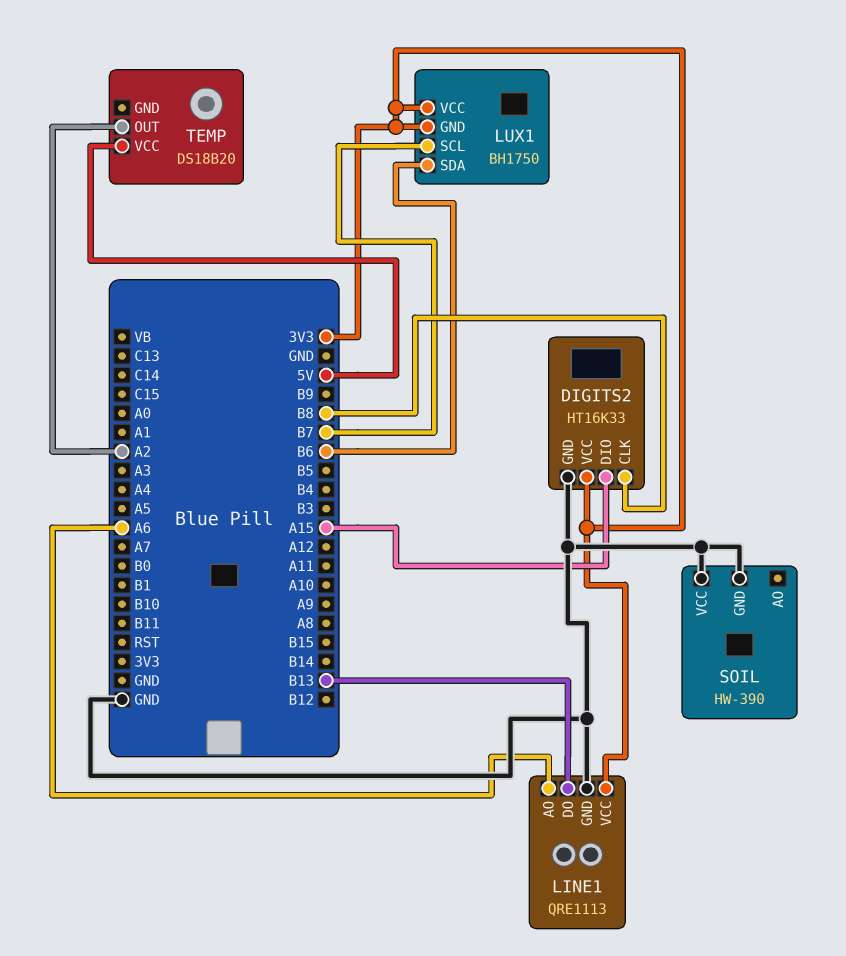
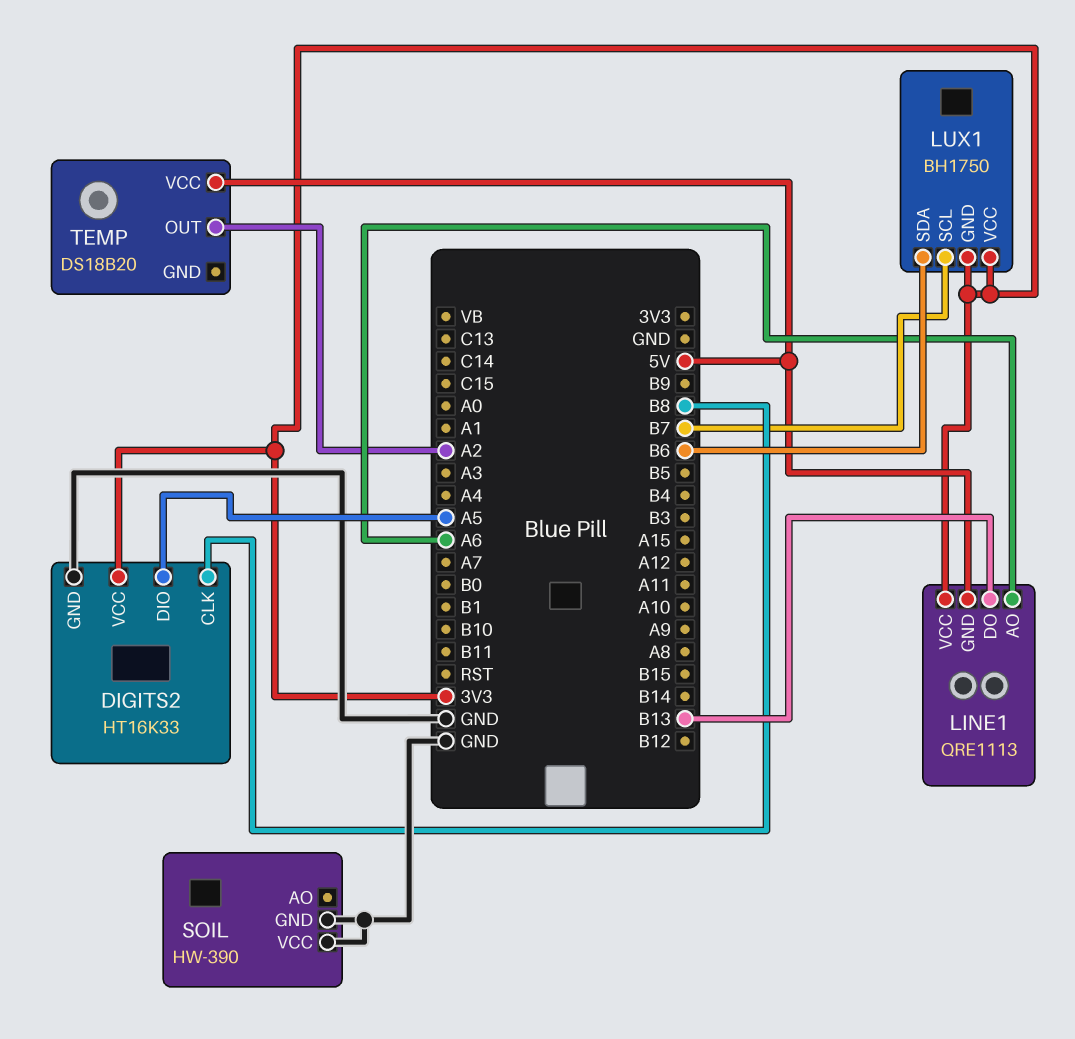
DIGITS2 pin DIO: A15 -> A5
LINE1 pin GND: GND -> 5V

